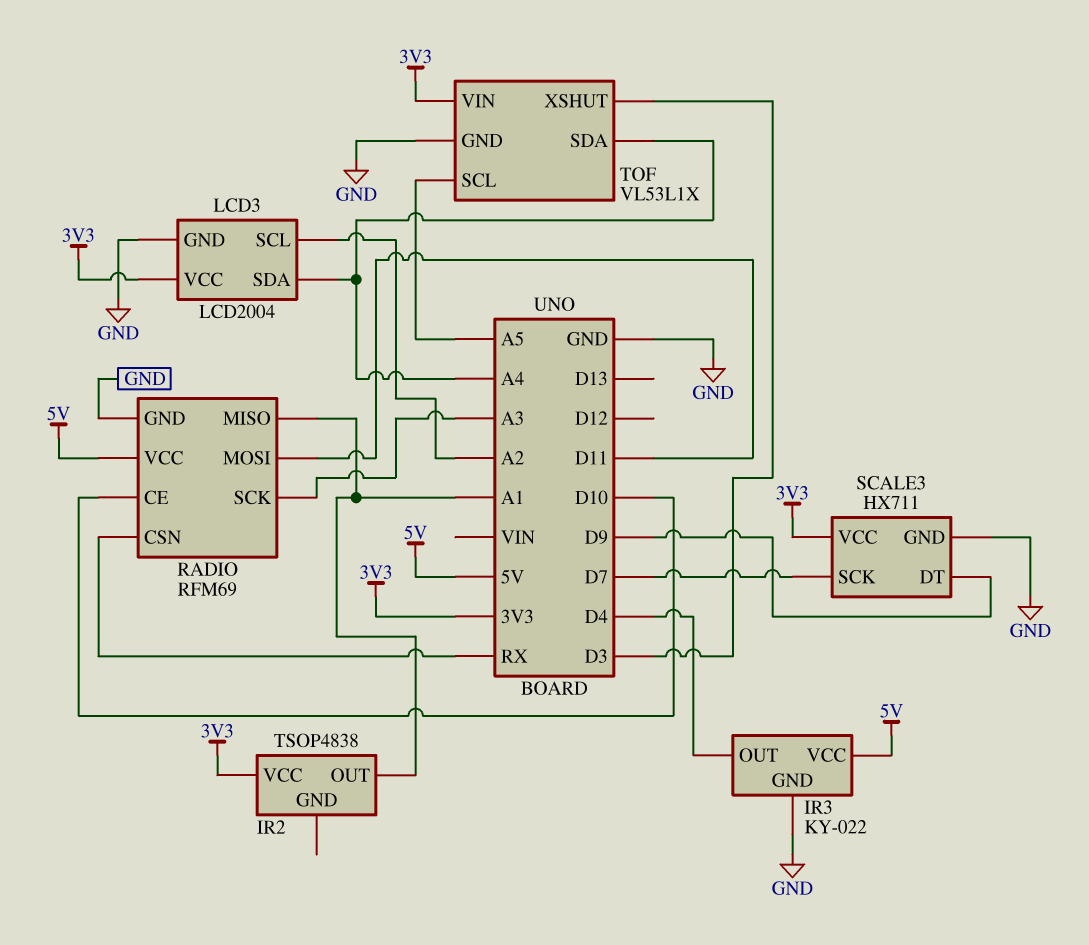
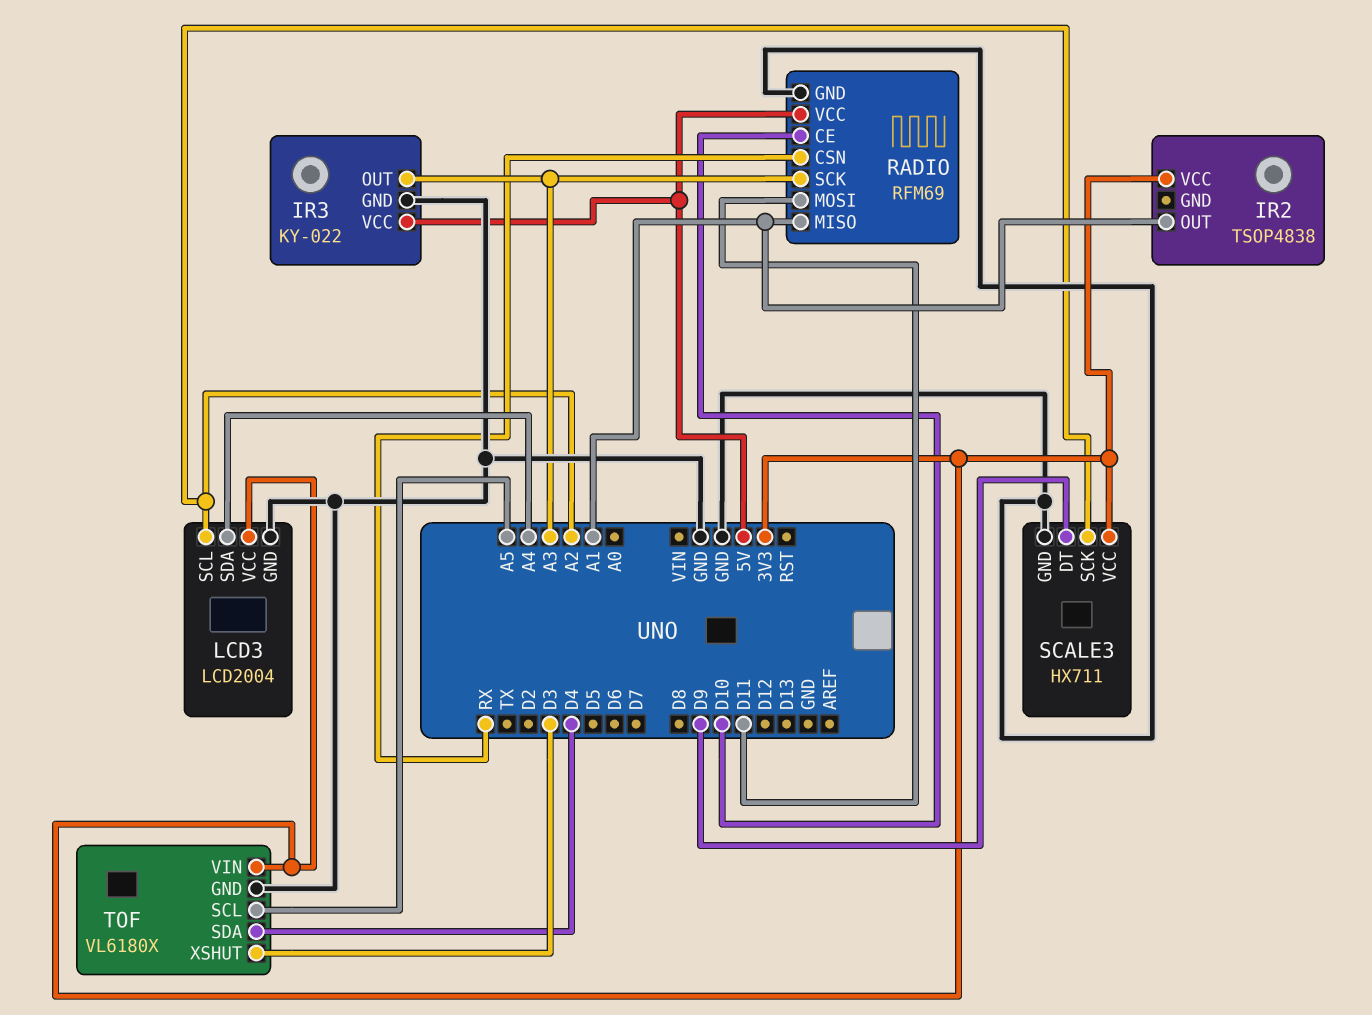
IR3 pin OUT: D4 -> A3
SCALE3 pin SCK: D7 -> A2
TOF: VL53L1X -> VL6180X
TOF pin SDA: A4 -> D4

